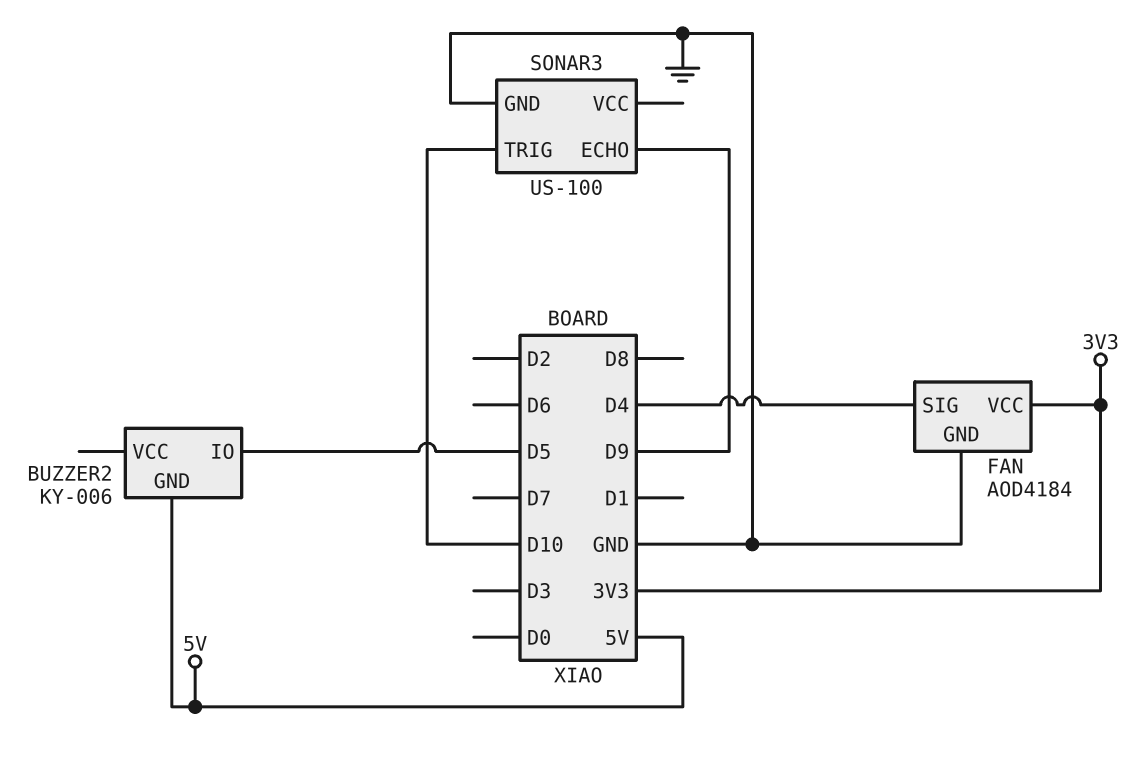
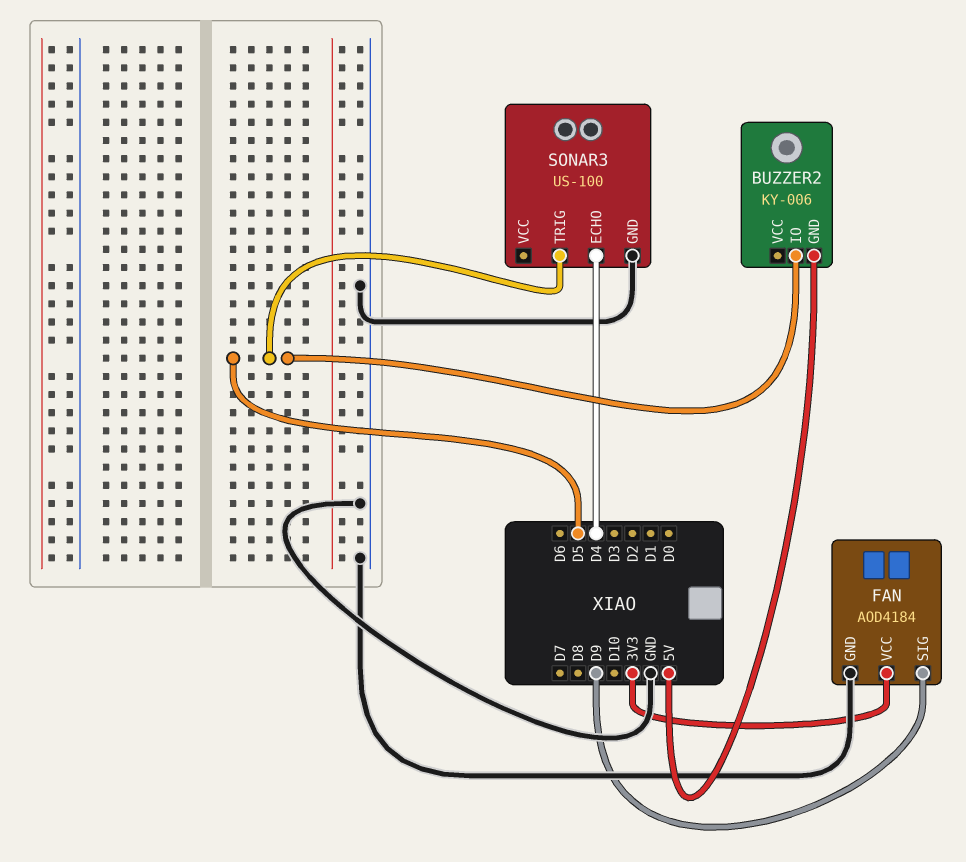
FAN pin SIG: D4 -> D9
SONAR3 pin ECHO: D9 -> D4
SONAR3 pin TRIG: D10 -> D5

